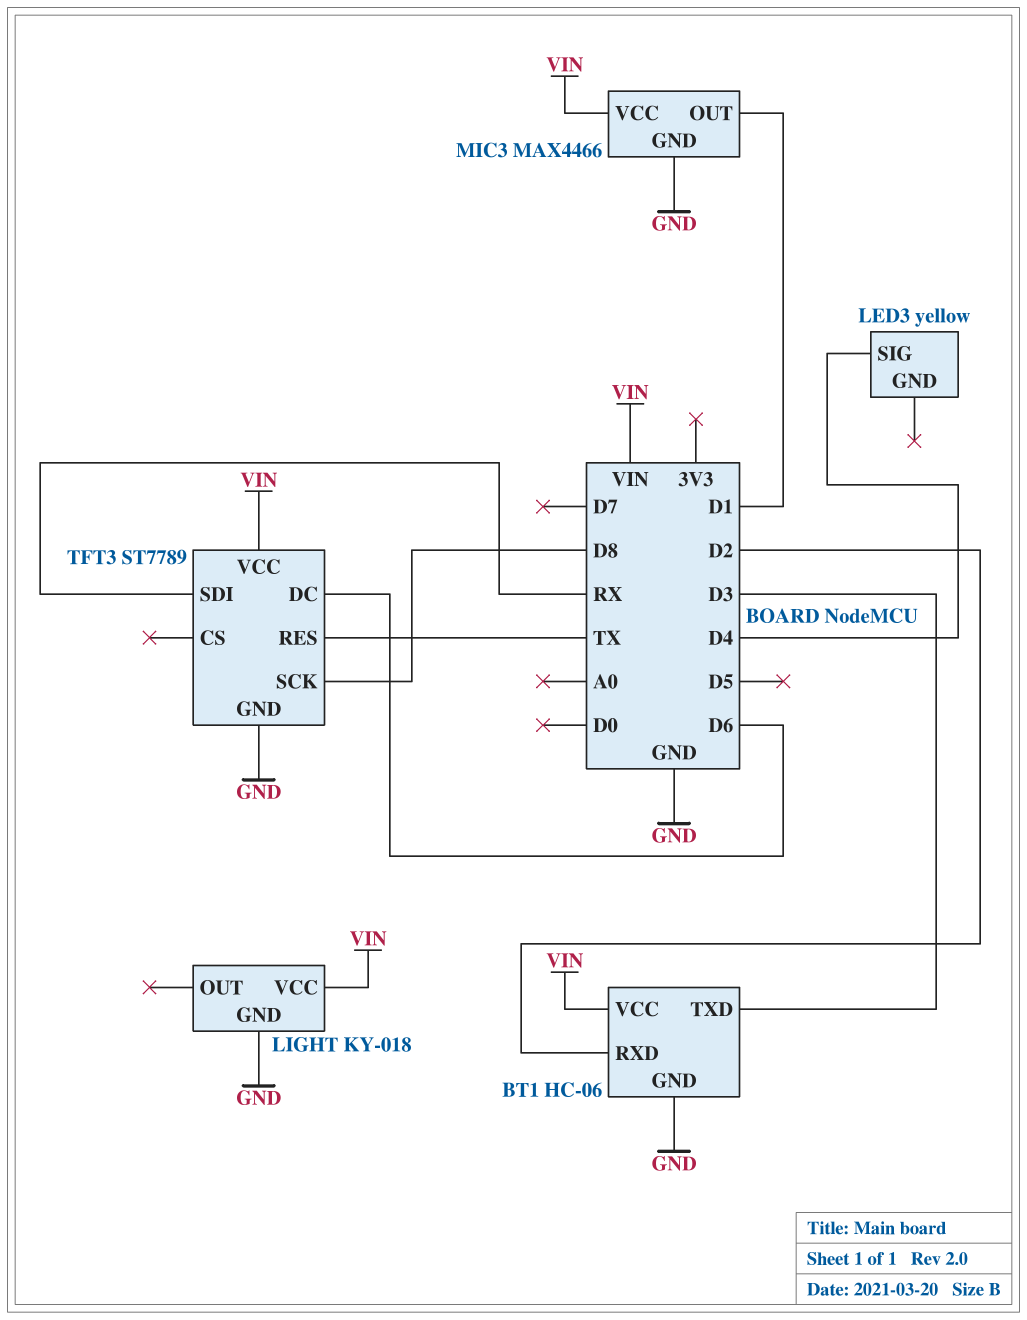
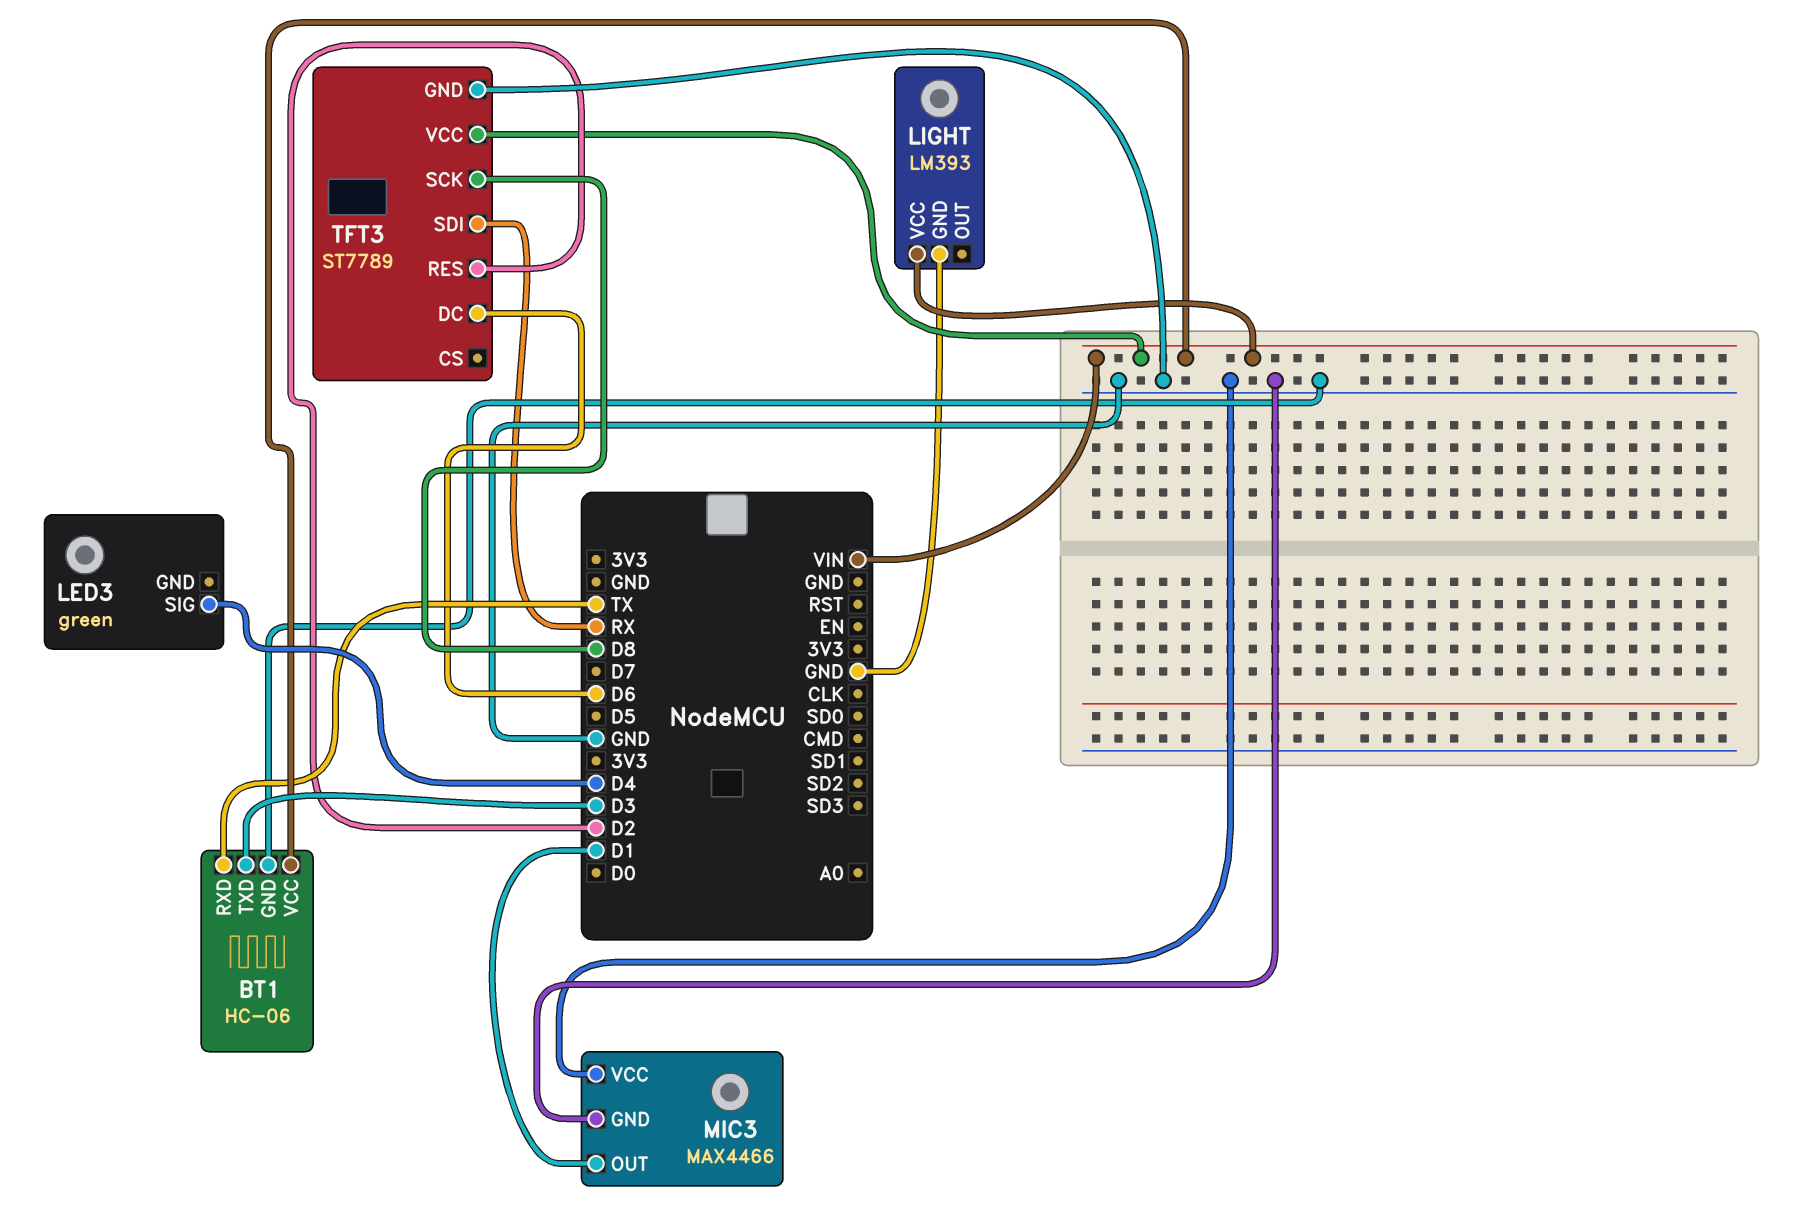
BT1 pin RXD: D2 -> TX
LED3: yellow -> green
LIGHT: KY-018 -> LM393
MIC3 pin VCC: VIN -> GND
TFT3 pin RES: TX -> D2

